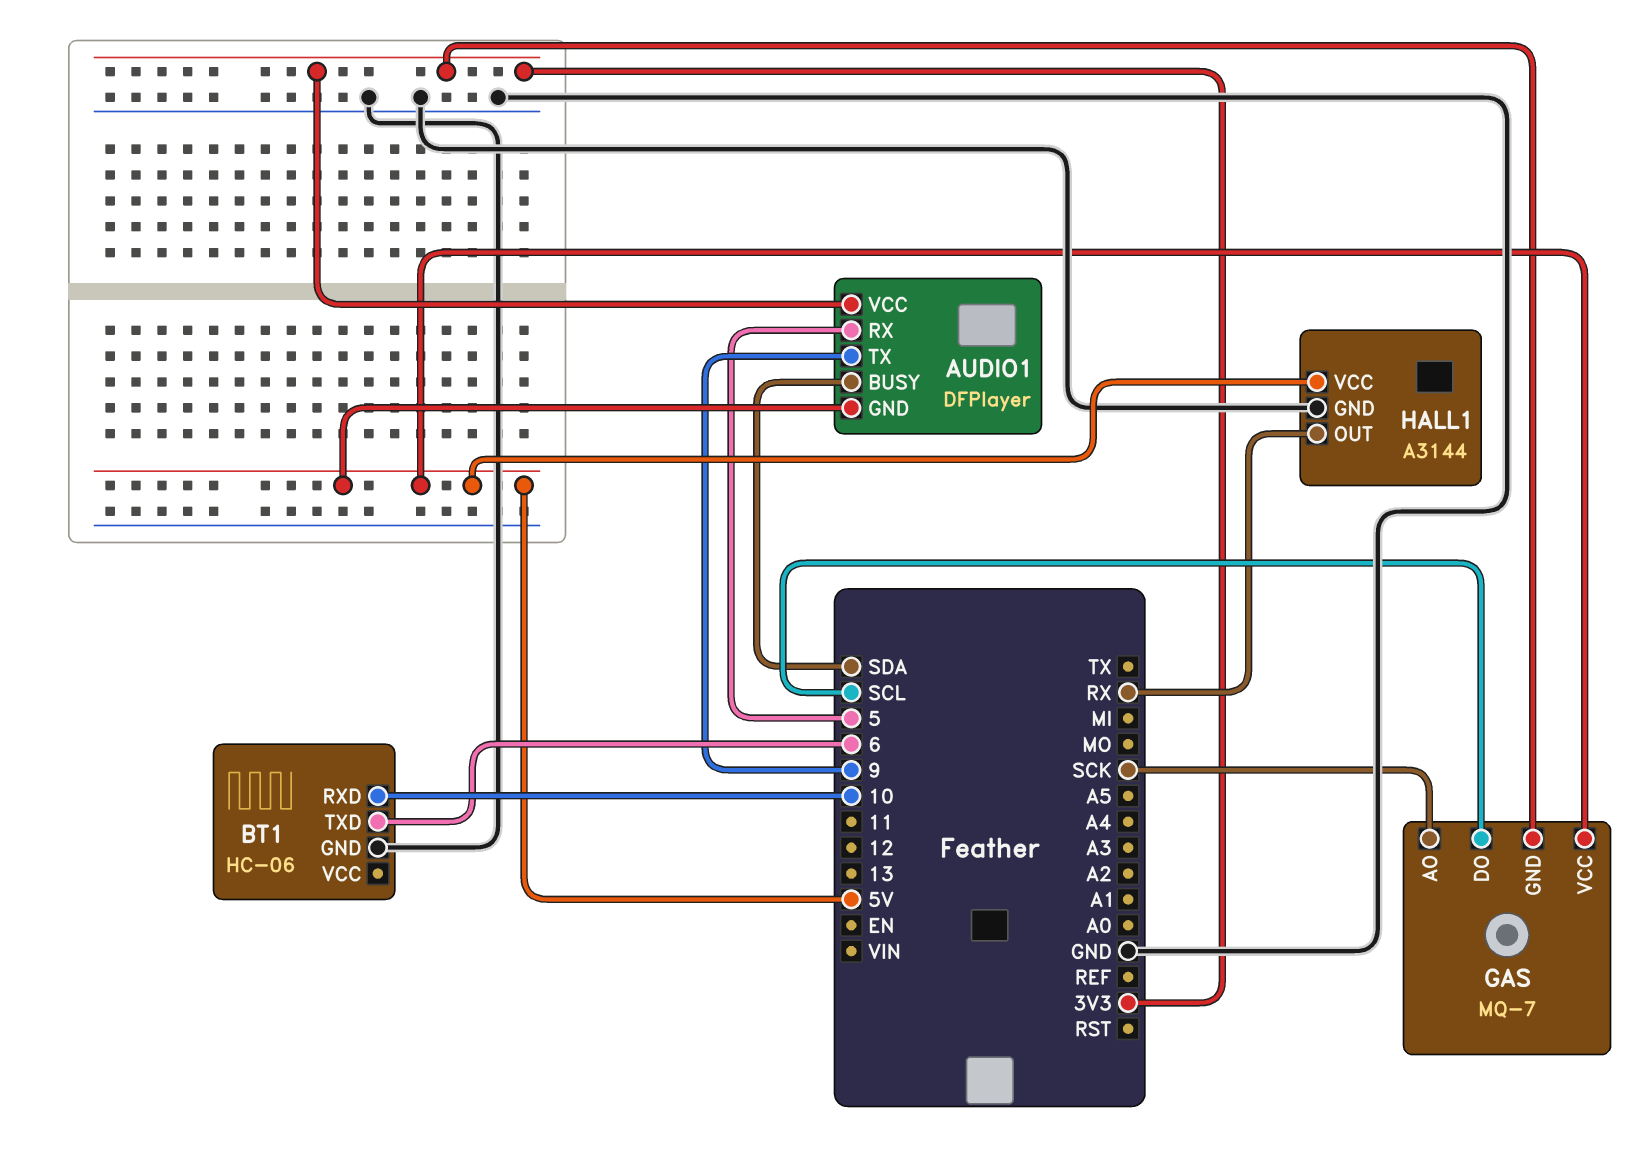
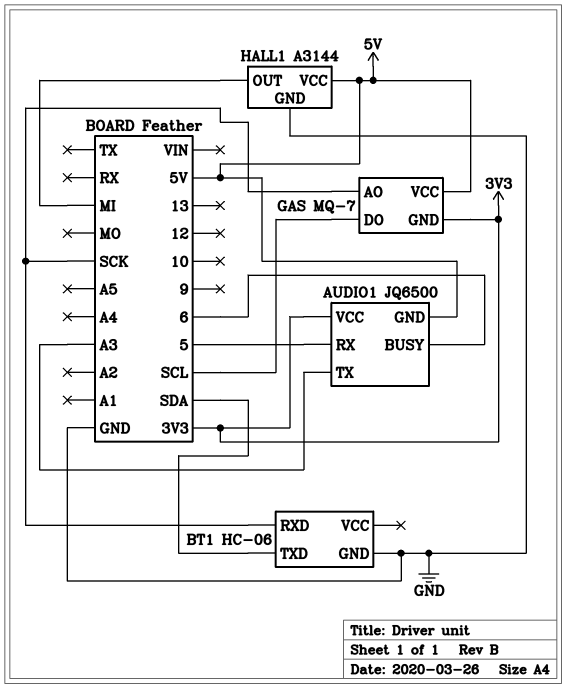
AUDIO1: DFPlayer -> JQ6500
AUDIO1 pin BUSY: SDA -> 6
AUDIO1 pin TX: 9 -> A3
BT1 pin RXD: 10 -> SCK
BT1 pin TXD: 6 -> SDA
HALL1 pin OUT: RX -> MI

